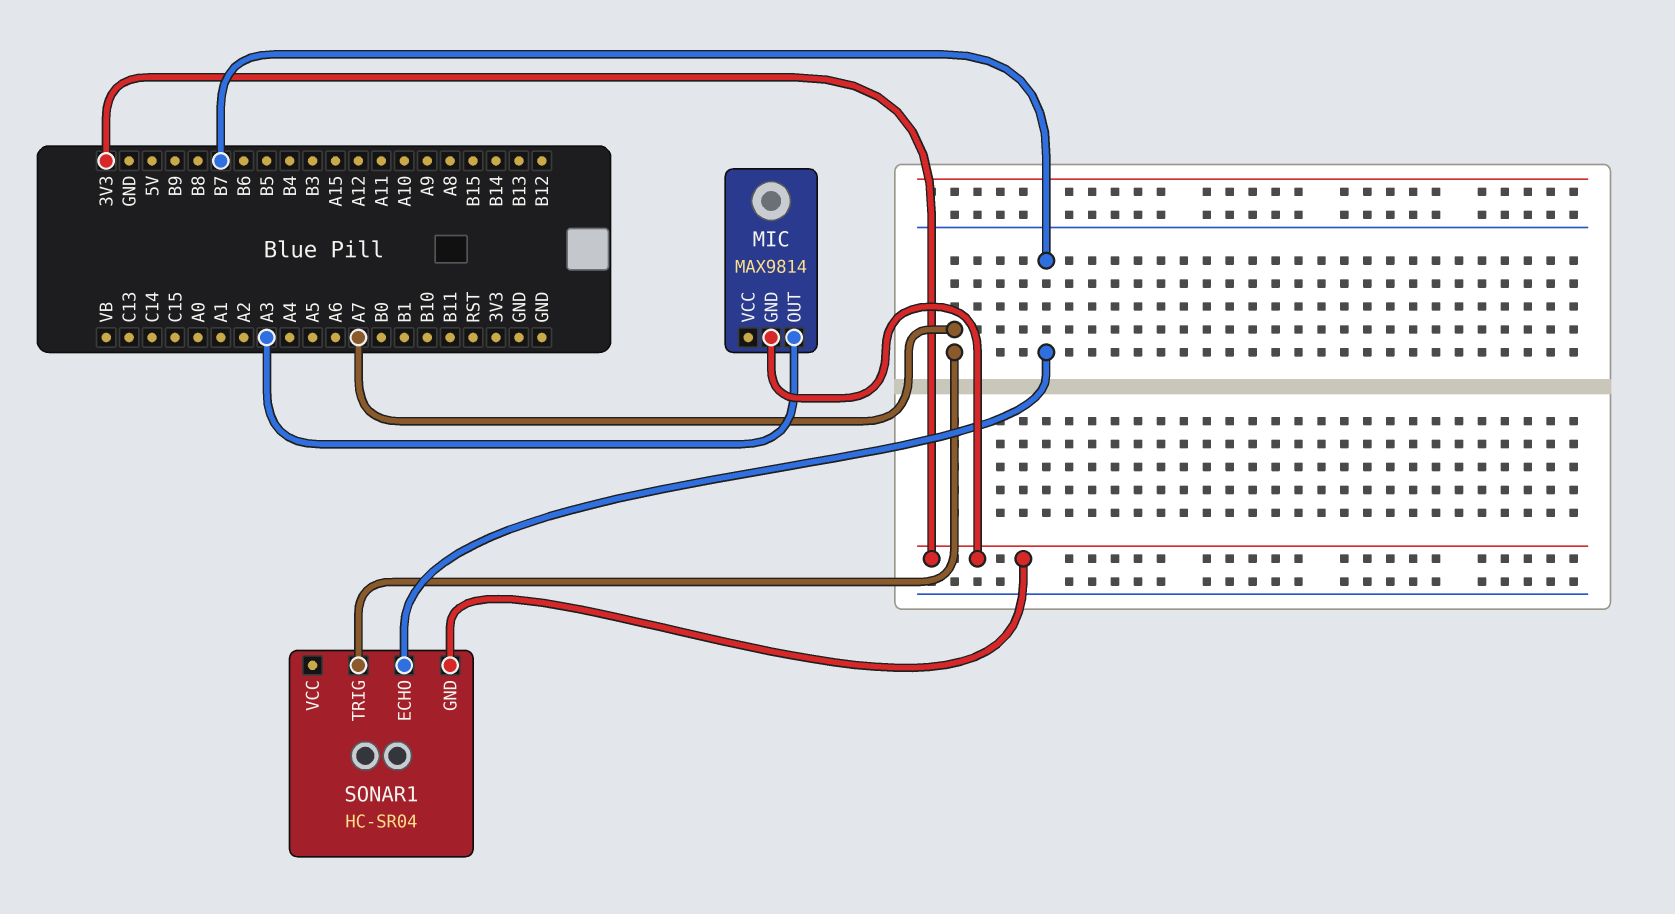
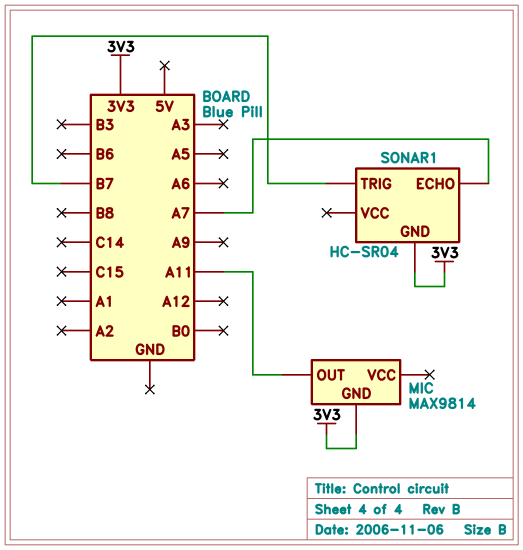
MIC pin OUT: A3 -> A11
SONAR1 pin ECHO: B7 -> A7
SONAR1 pin TRIG: A7 -> B7

